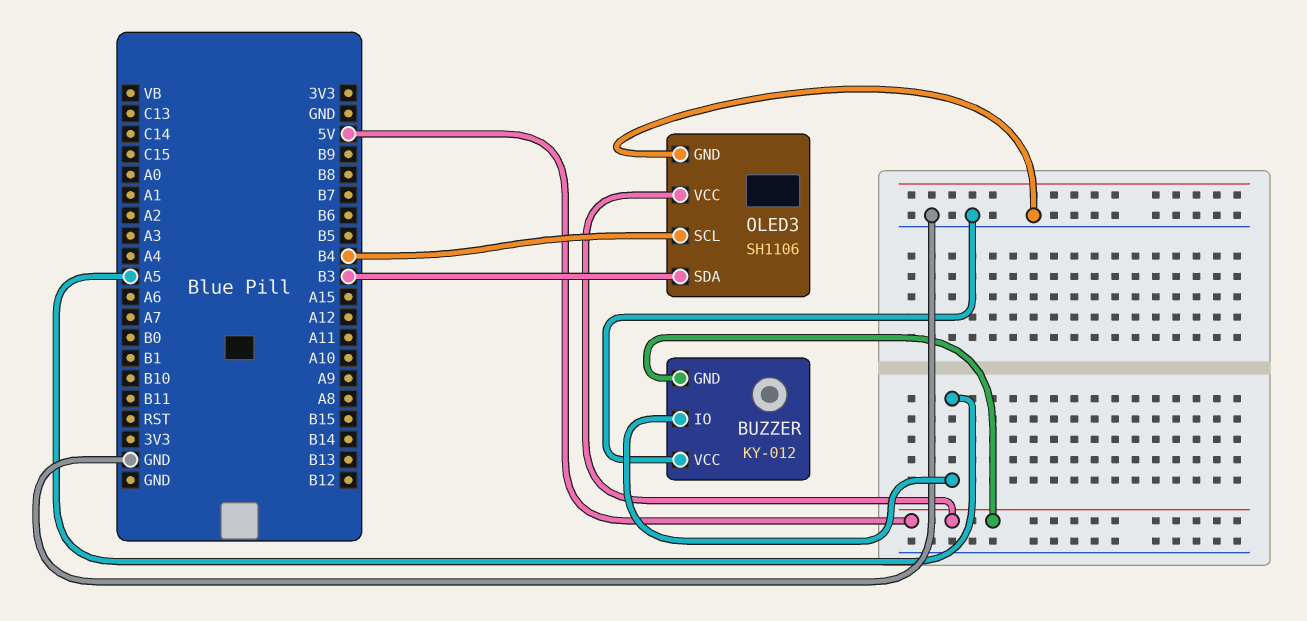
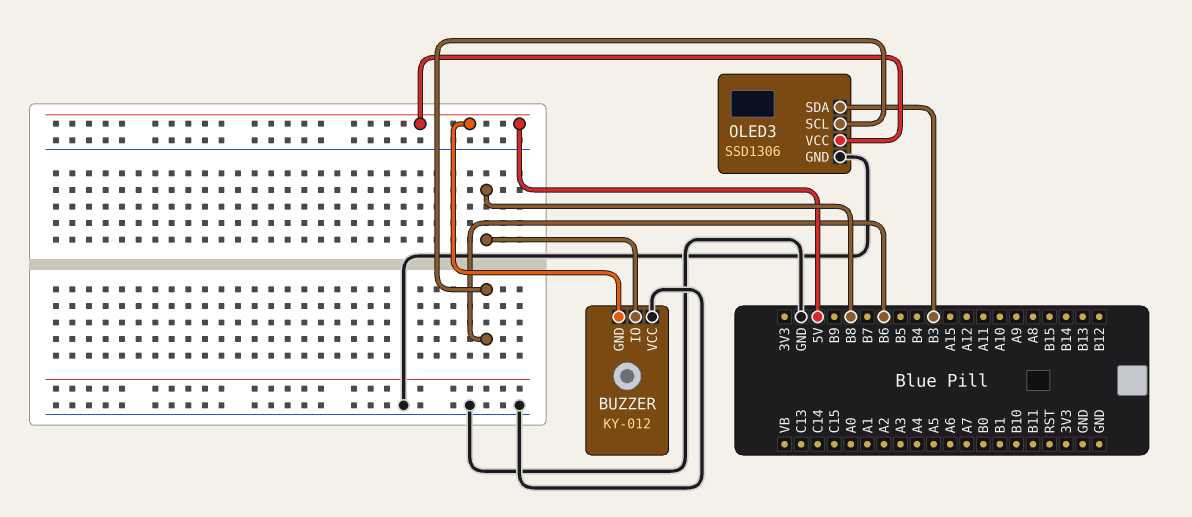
BUZZER pin IO: A5 -> B8
OLED3: SH1106 -> SSD1306
OLED3 pin SCL: B4 -> B6

